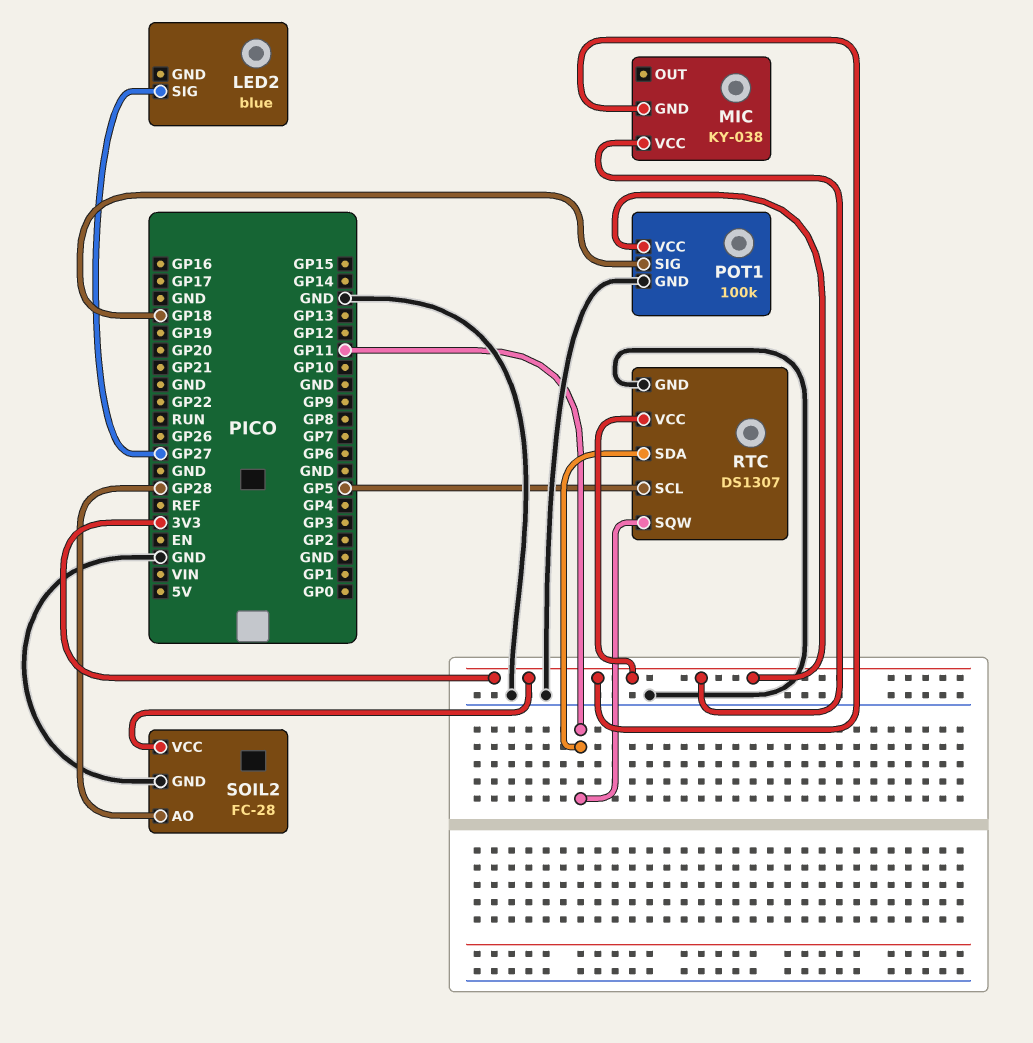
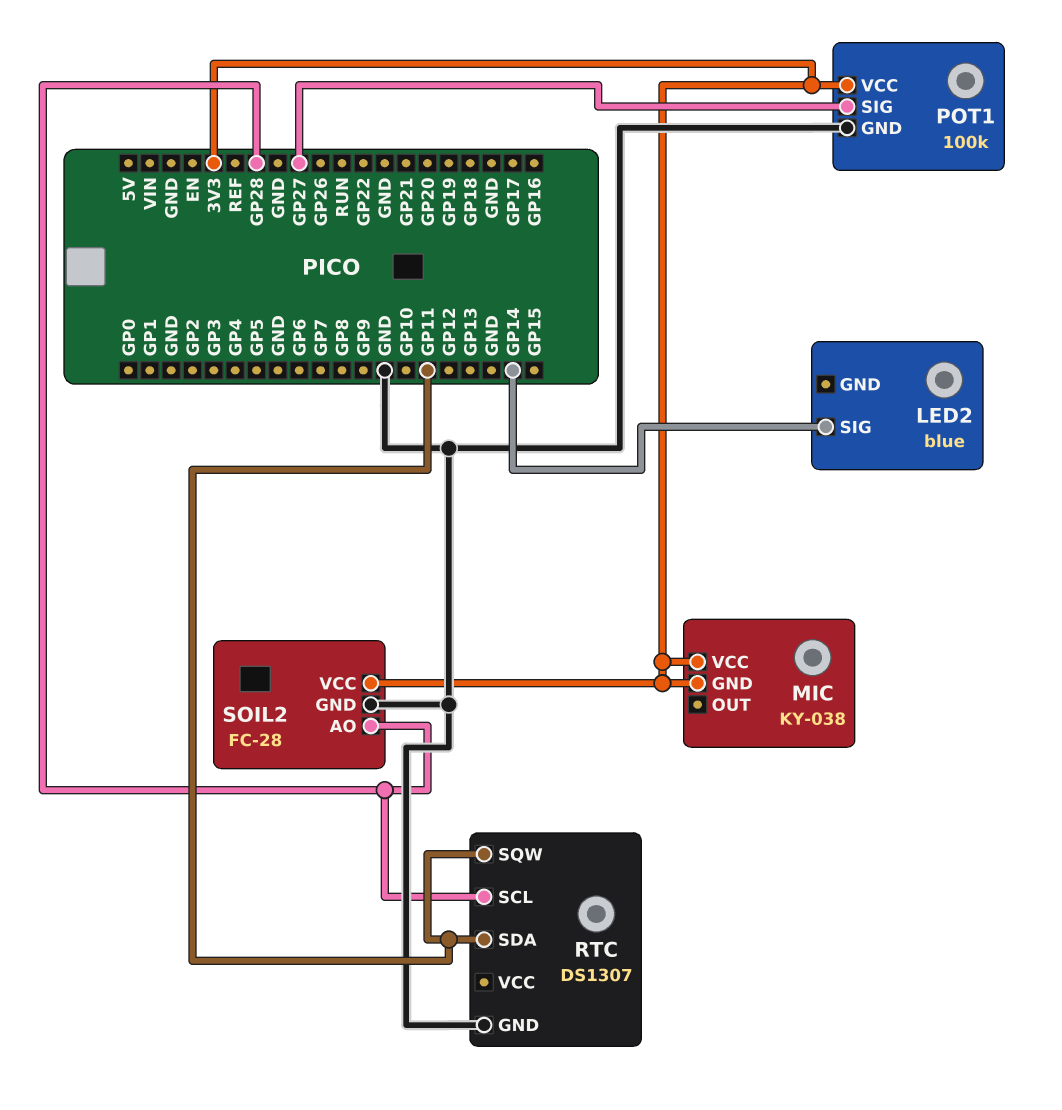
LED2 pin SIG: GP27 -> GP14
POT1 pin SIG: GP18 -> GP27
RTC pin SCL: GP5 -> GP28
RTC pin VCC: 3V3 -> none

